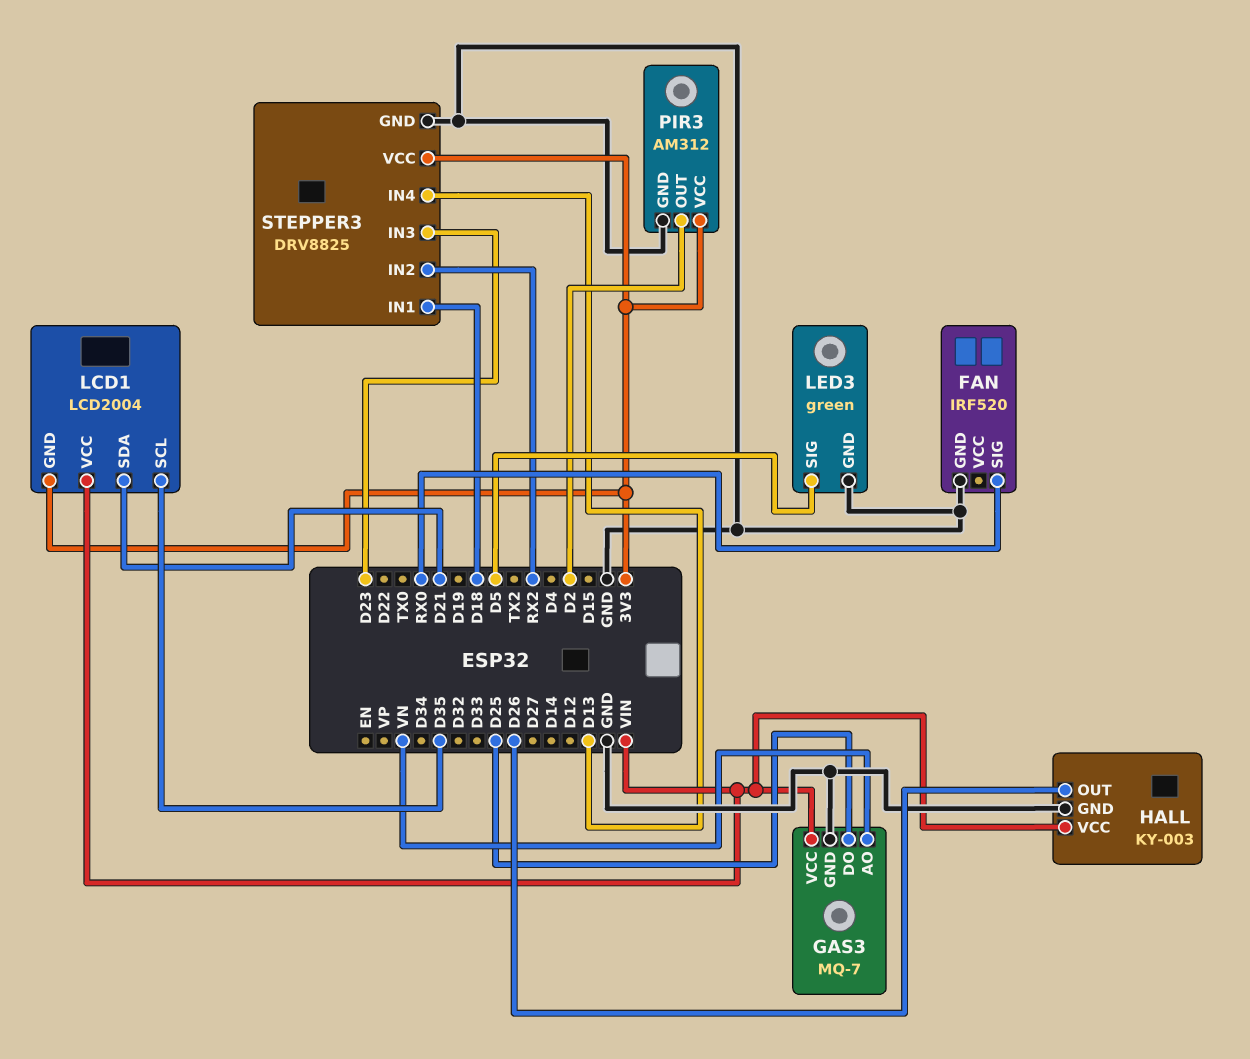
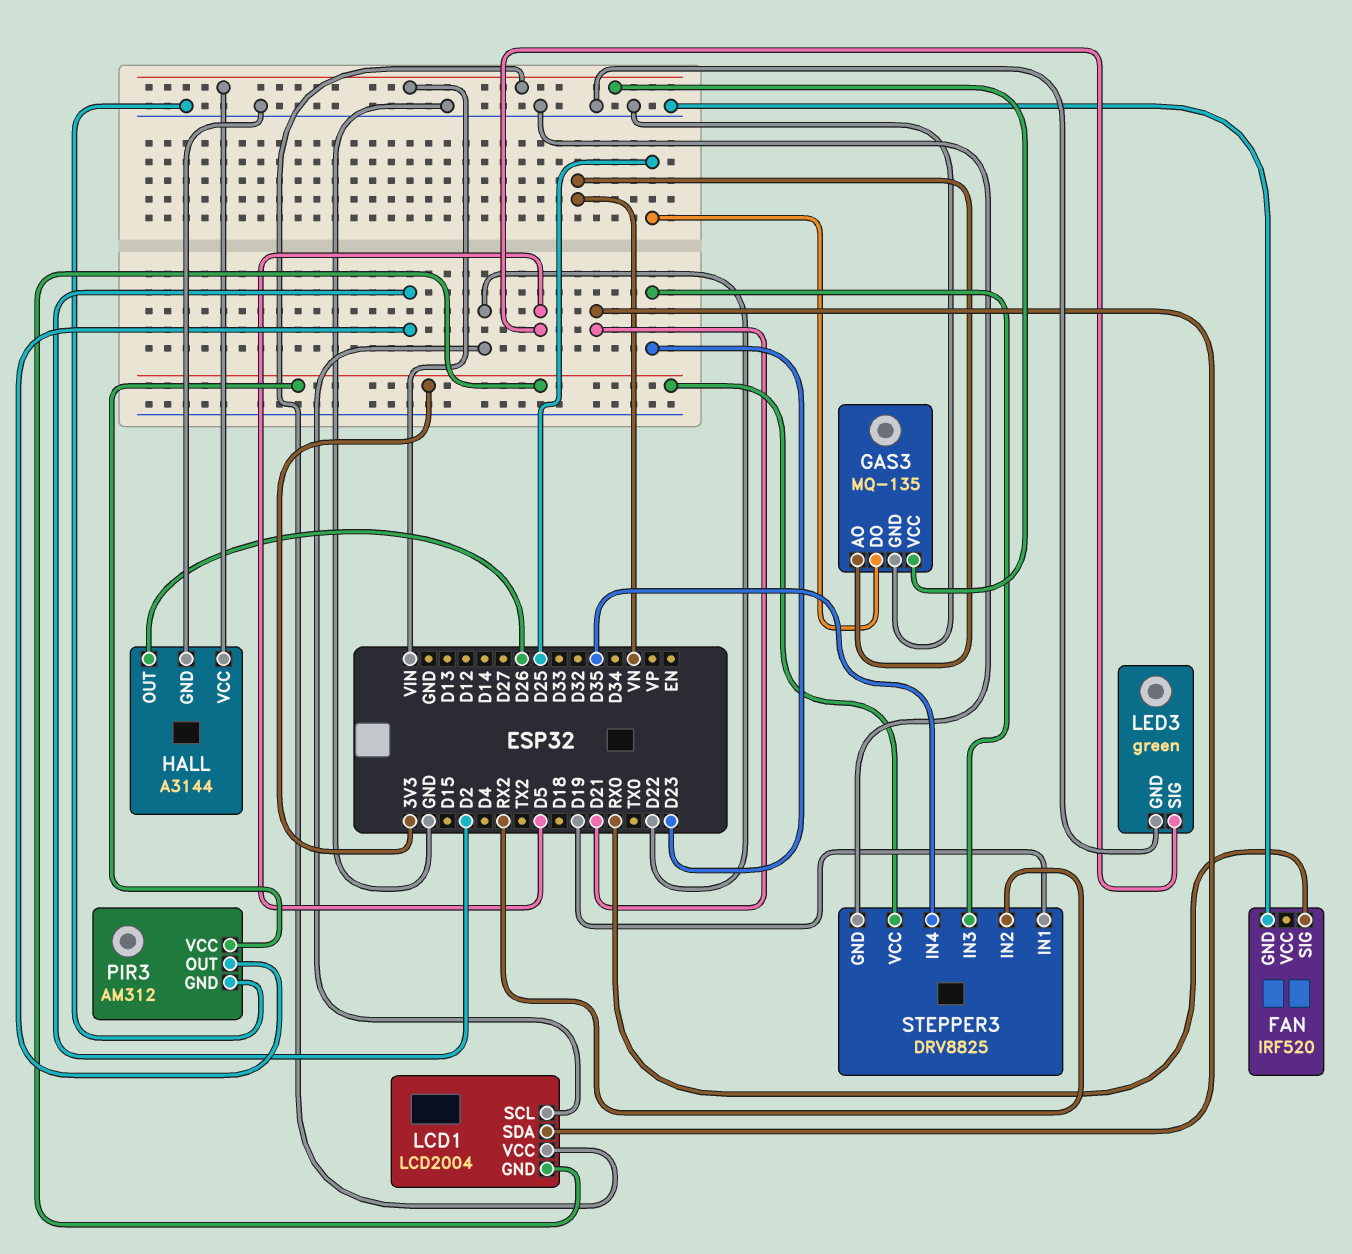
GAS3: MQ-7 -> MQ-135
HALL: KY-003 -> A3144
LCD1 pin SCL: D35 -> D22
STEPPER3 pin IN1: D18 -> D19
STEPPER3 pin IN4: D13 -> D35

